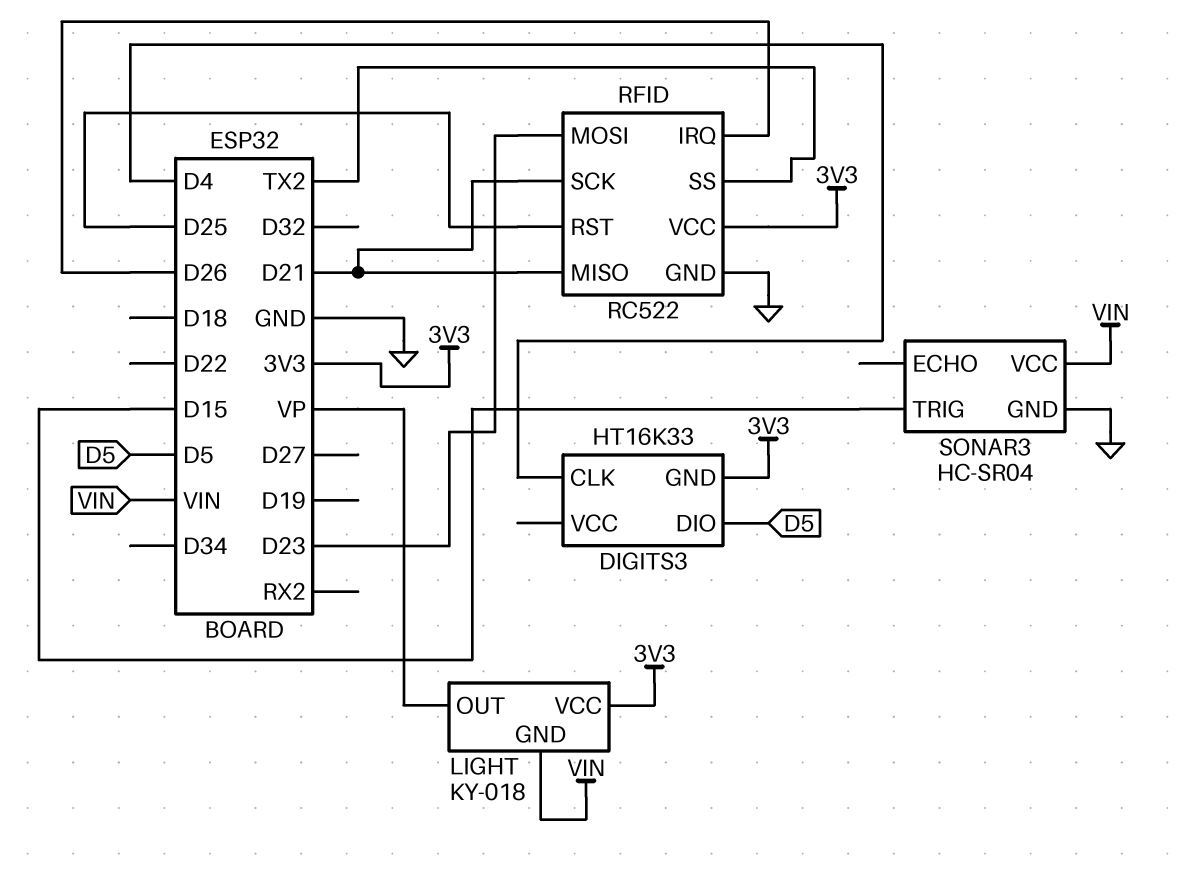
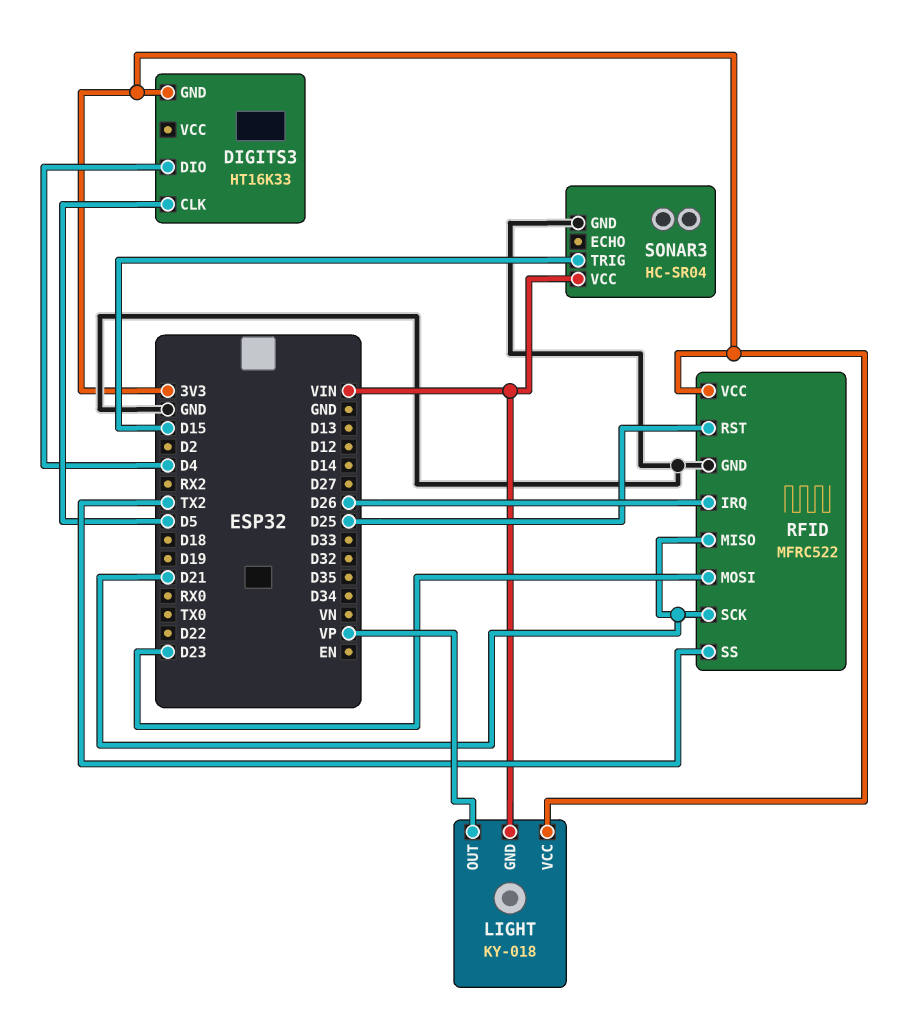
DIGITS3 pin CLK: D4 -> D5
DIGITS3 pin DIO: D5 -> D4
RFID: RC522 -> MFRC522

